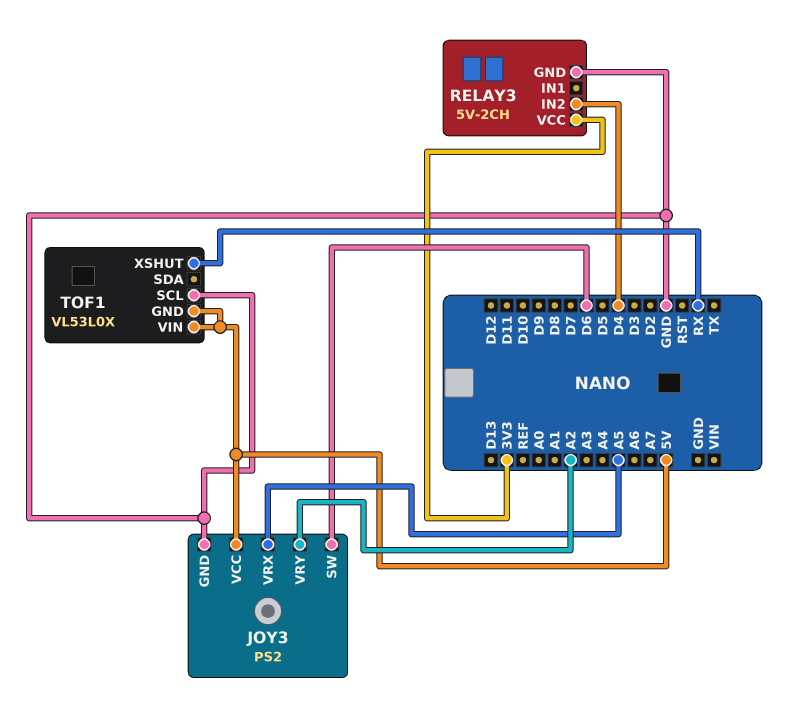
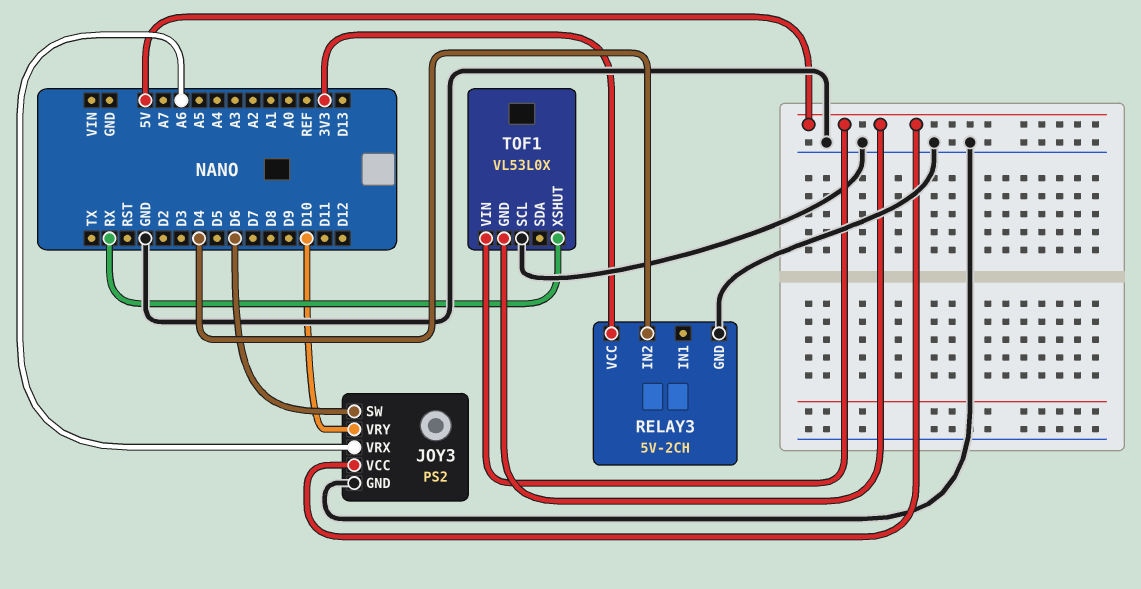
JOY3 pin VRX: A5 -> A6
JOY3 pin VRY: A2 -> D10

